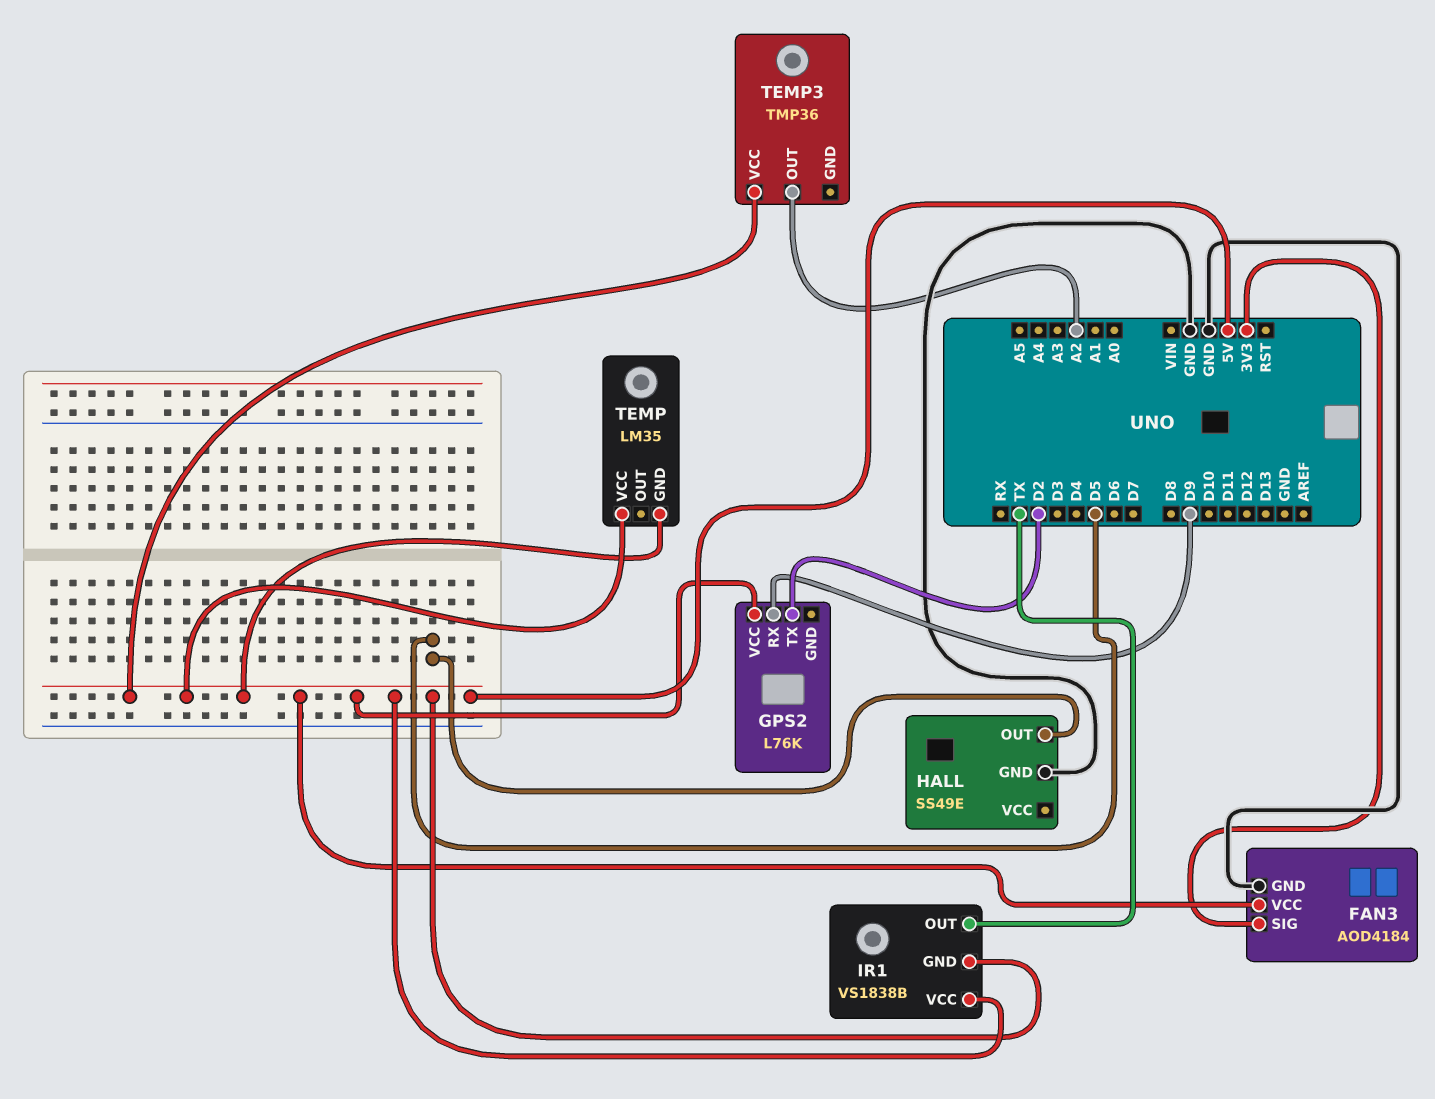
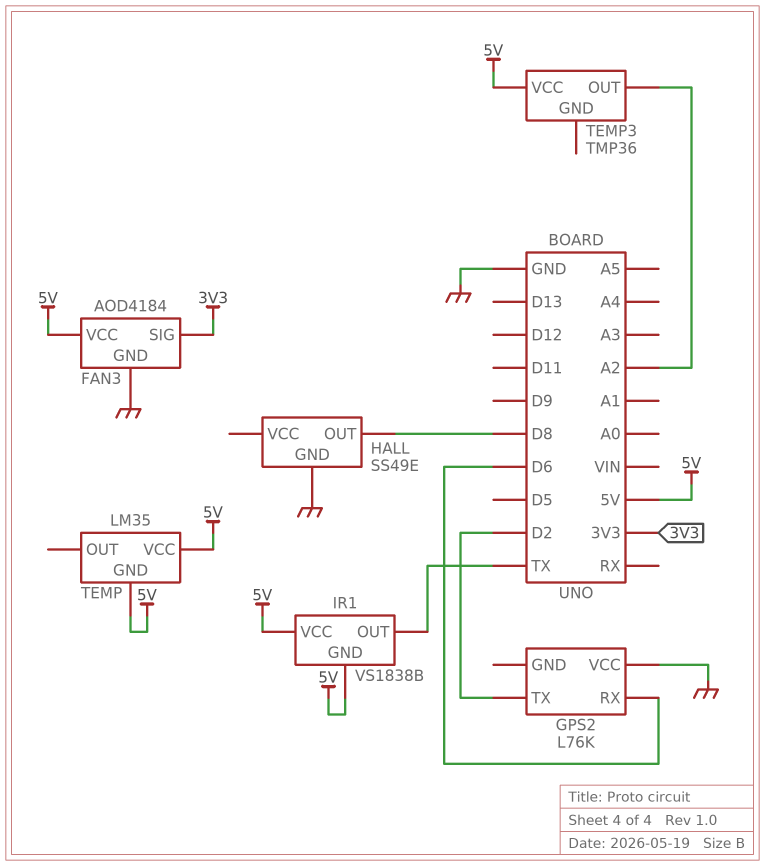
GPS2 pin RX: D9 -> D6
GPS2 pin VCC: 5V -> GND
HALL pin OUT: D5 -> D8

